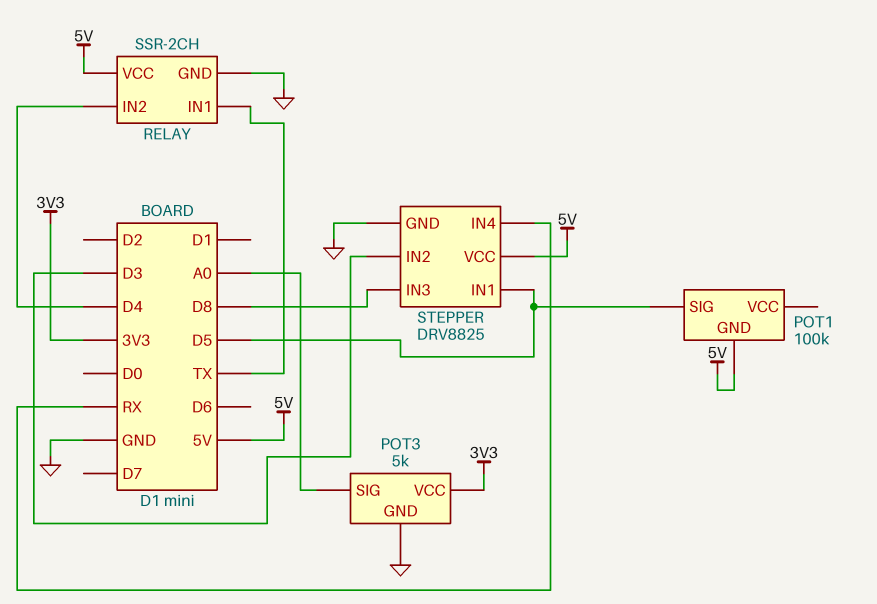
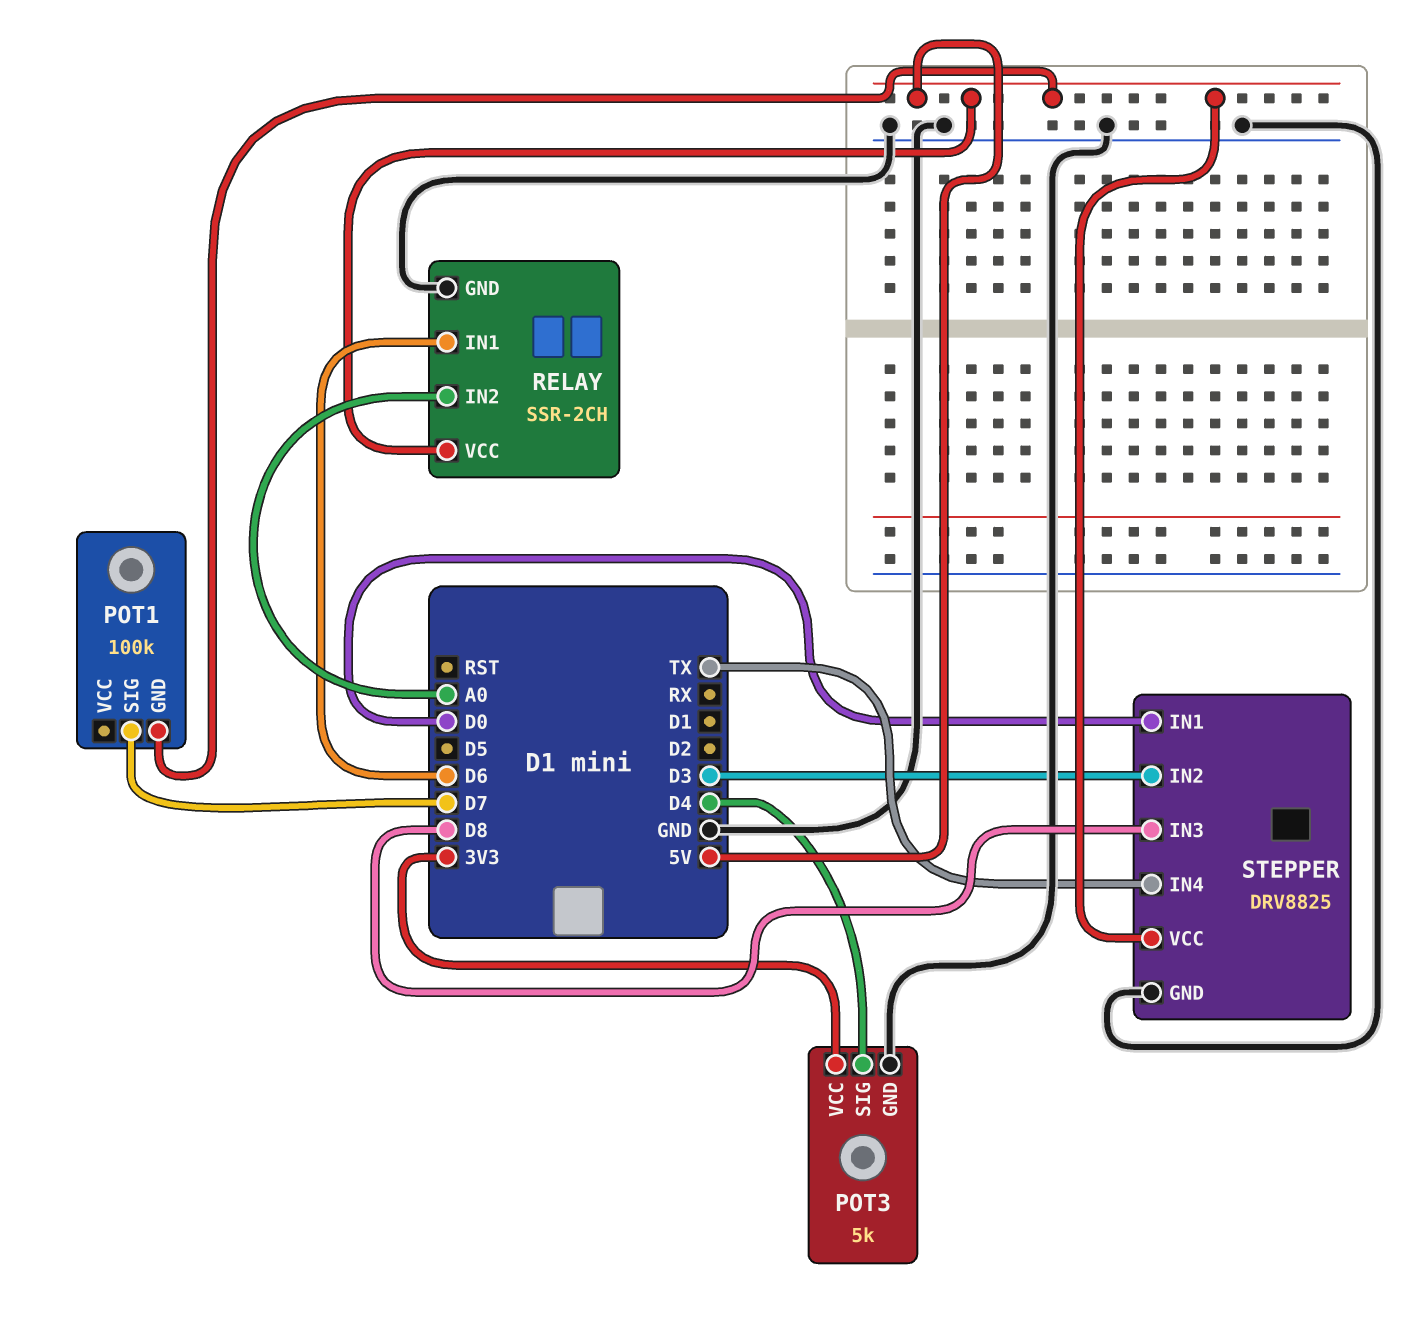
POT1 pin SIG: D5 -> D7
POT3 pin SIG: A0 -> D4
RELAY pin IN1: TX -> D6
RELAY pin IN2: D4 -> A0
STEPPER pin IN1: D5 -> D0
STEPPER pin IN4: RX -> TX

